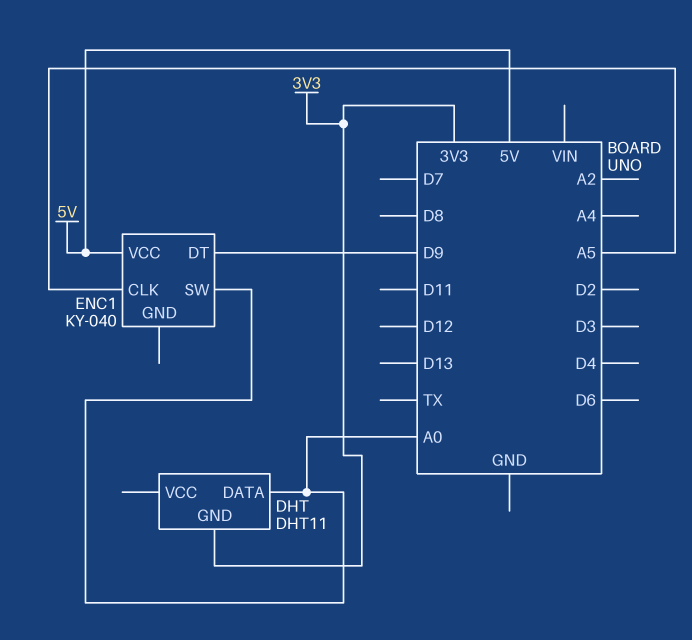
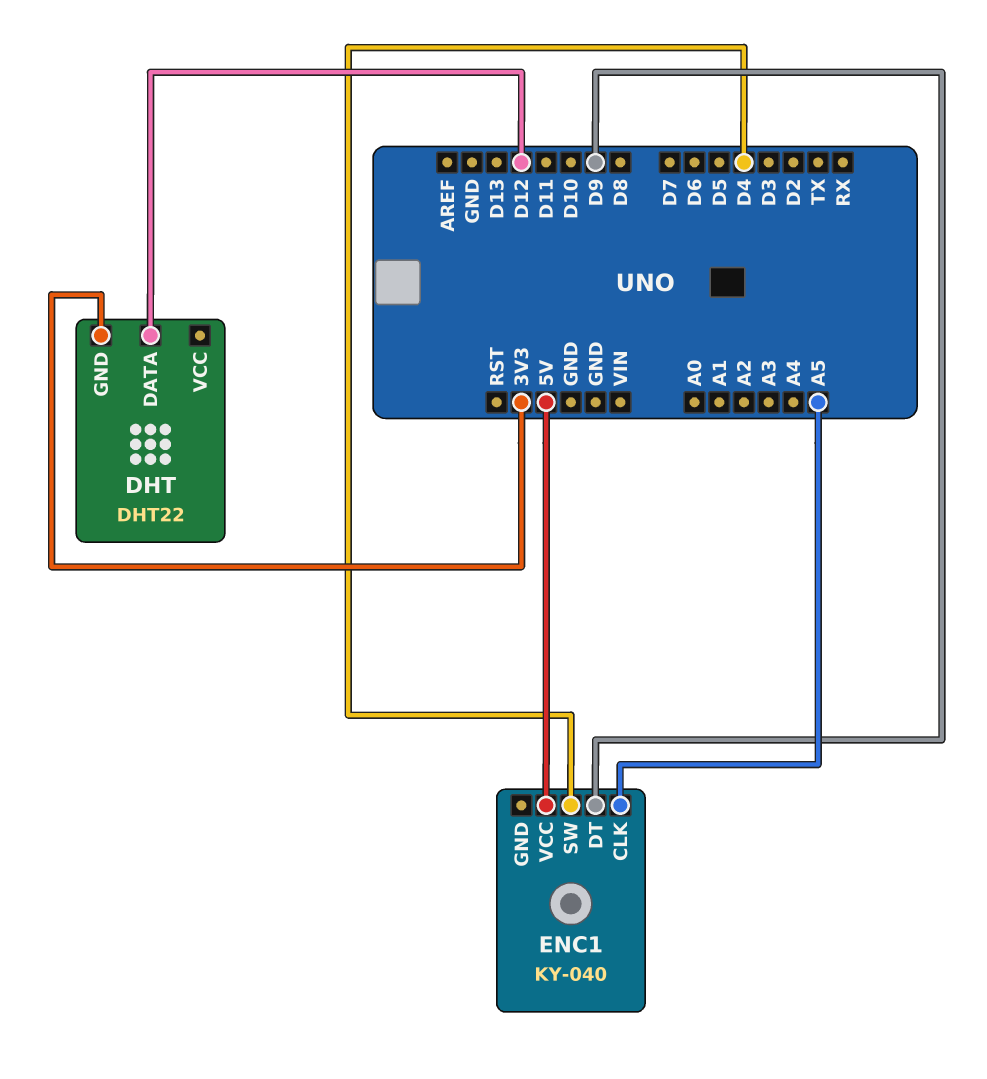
DHT: DHT11 -> DHT22
DHT pin DATA: A0 -> D12
ENC1 pin SW: A0 -> D4

